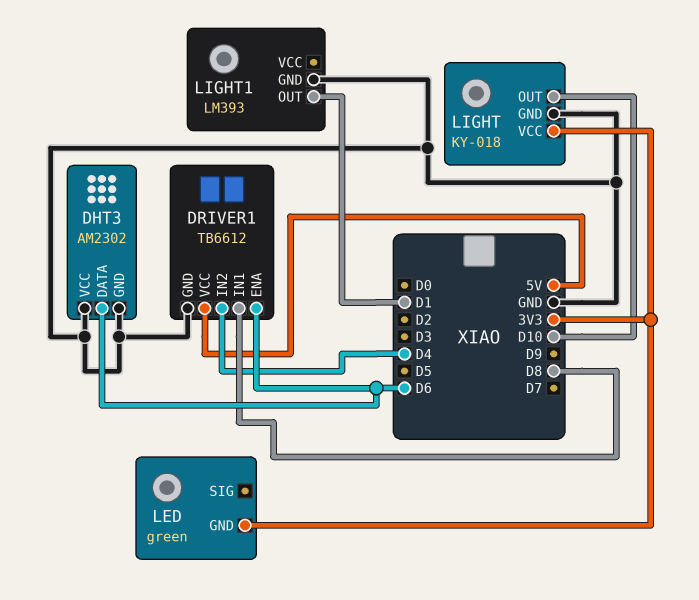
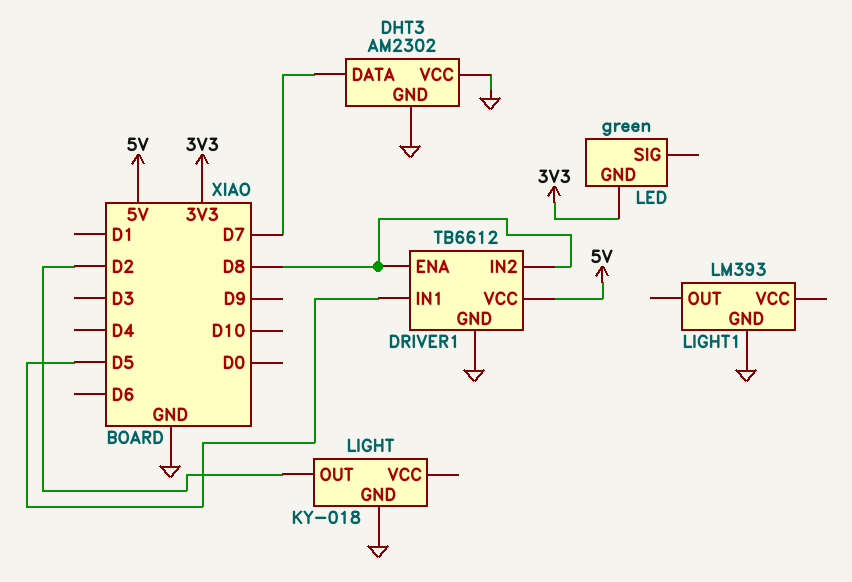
DHT3 pin DATA: D6 -> D7
DRIVER1 pin ENA: D6 -> D8
DRIVER1 pin IN1: D8 -> D5
DRIVER1 pin IN2: D4 -> D8
LIGHT pin OUT: D10 -> D2
LIGHT pin VCC: 3V3 -> none
LIGHT1 pin OUT: D1 -> none

